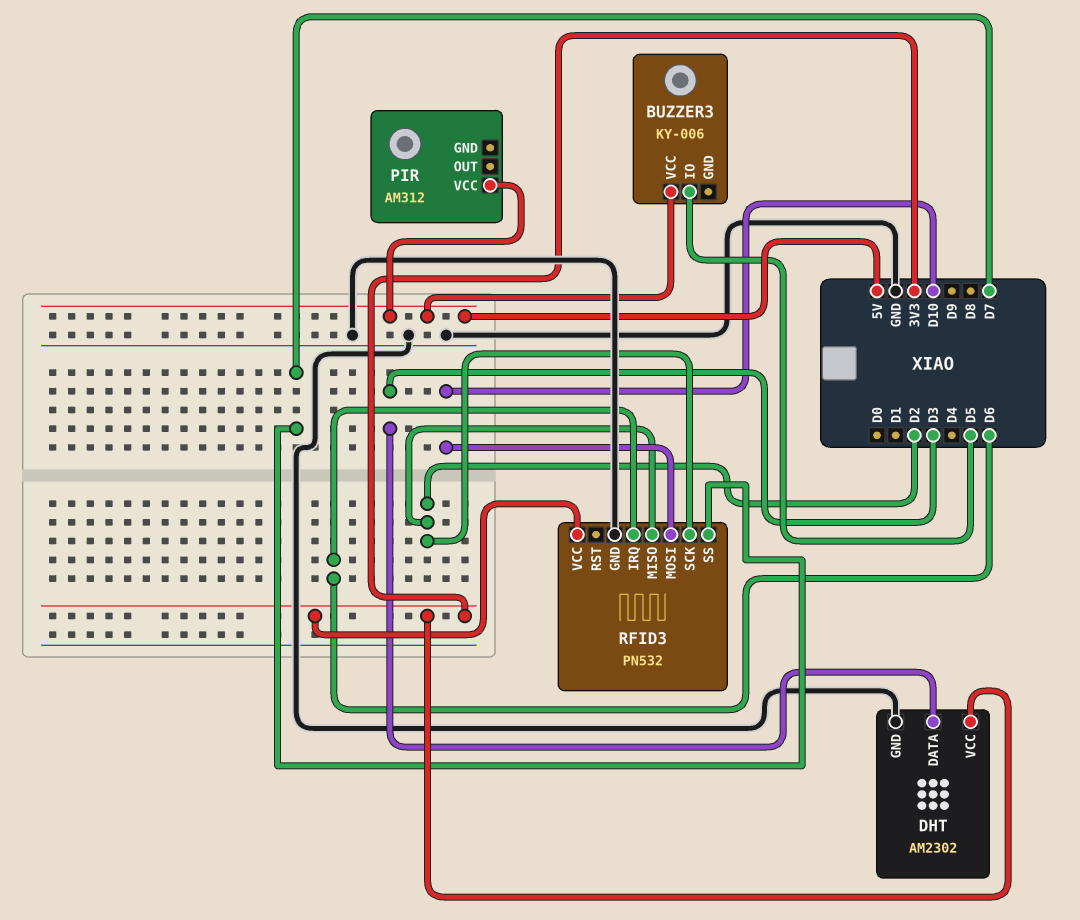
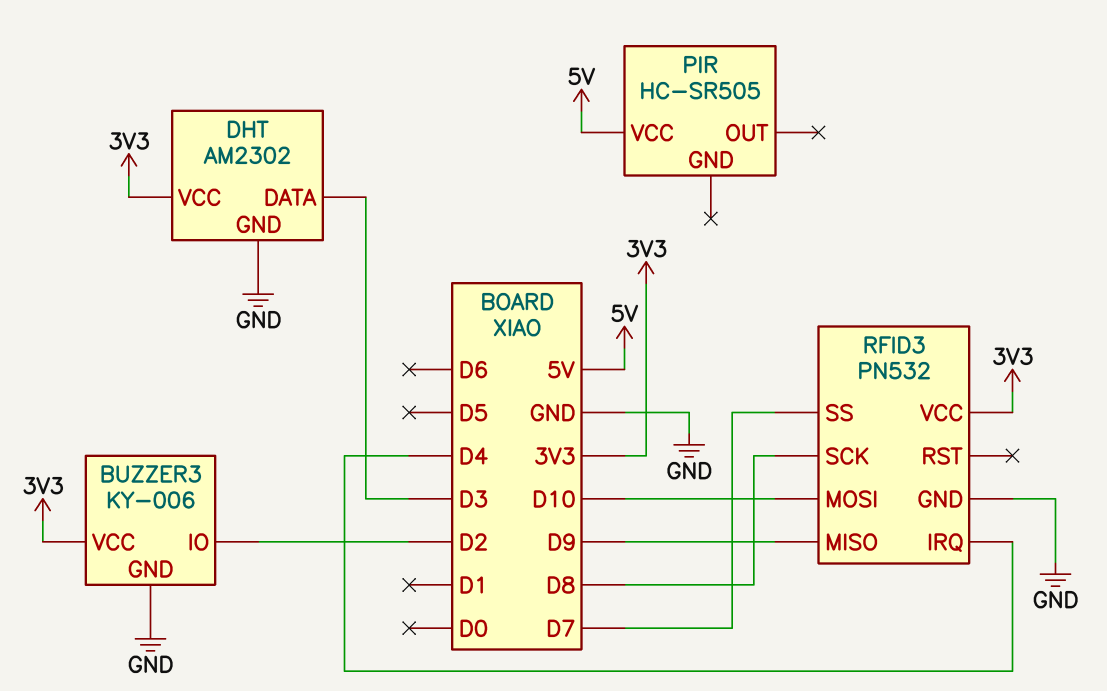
BUZZER3 pin GND: none -> GND
BUZZER3 pin IO: D5 -> D2
BUZZER3 pin VCC: 5V -> 3V3
PIR: AM312 -> HC-SR505
RFID3 pin IRQ: D6 -> D4
RFID3 pin MISO: D2 -> D9
RFID3 pin SCK: D2 -> D8

